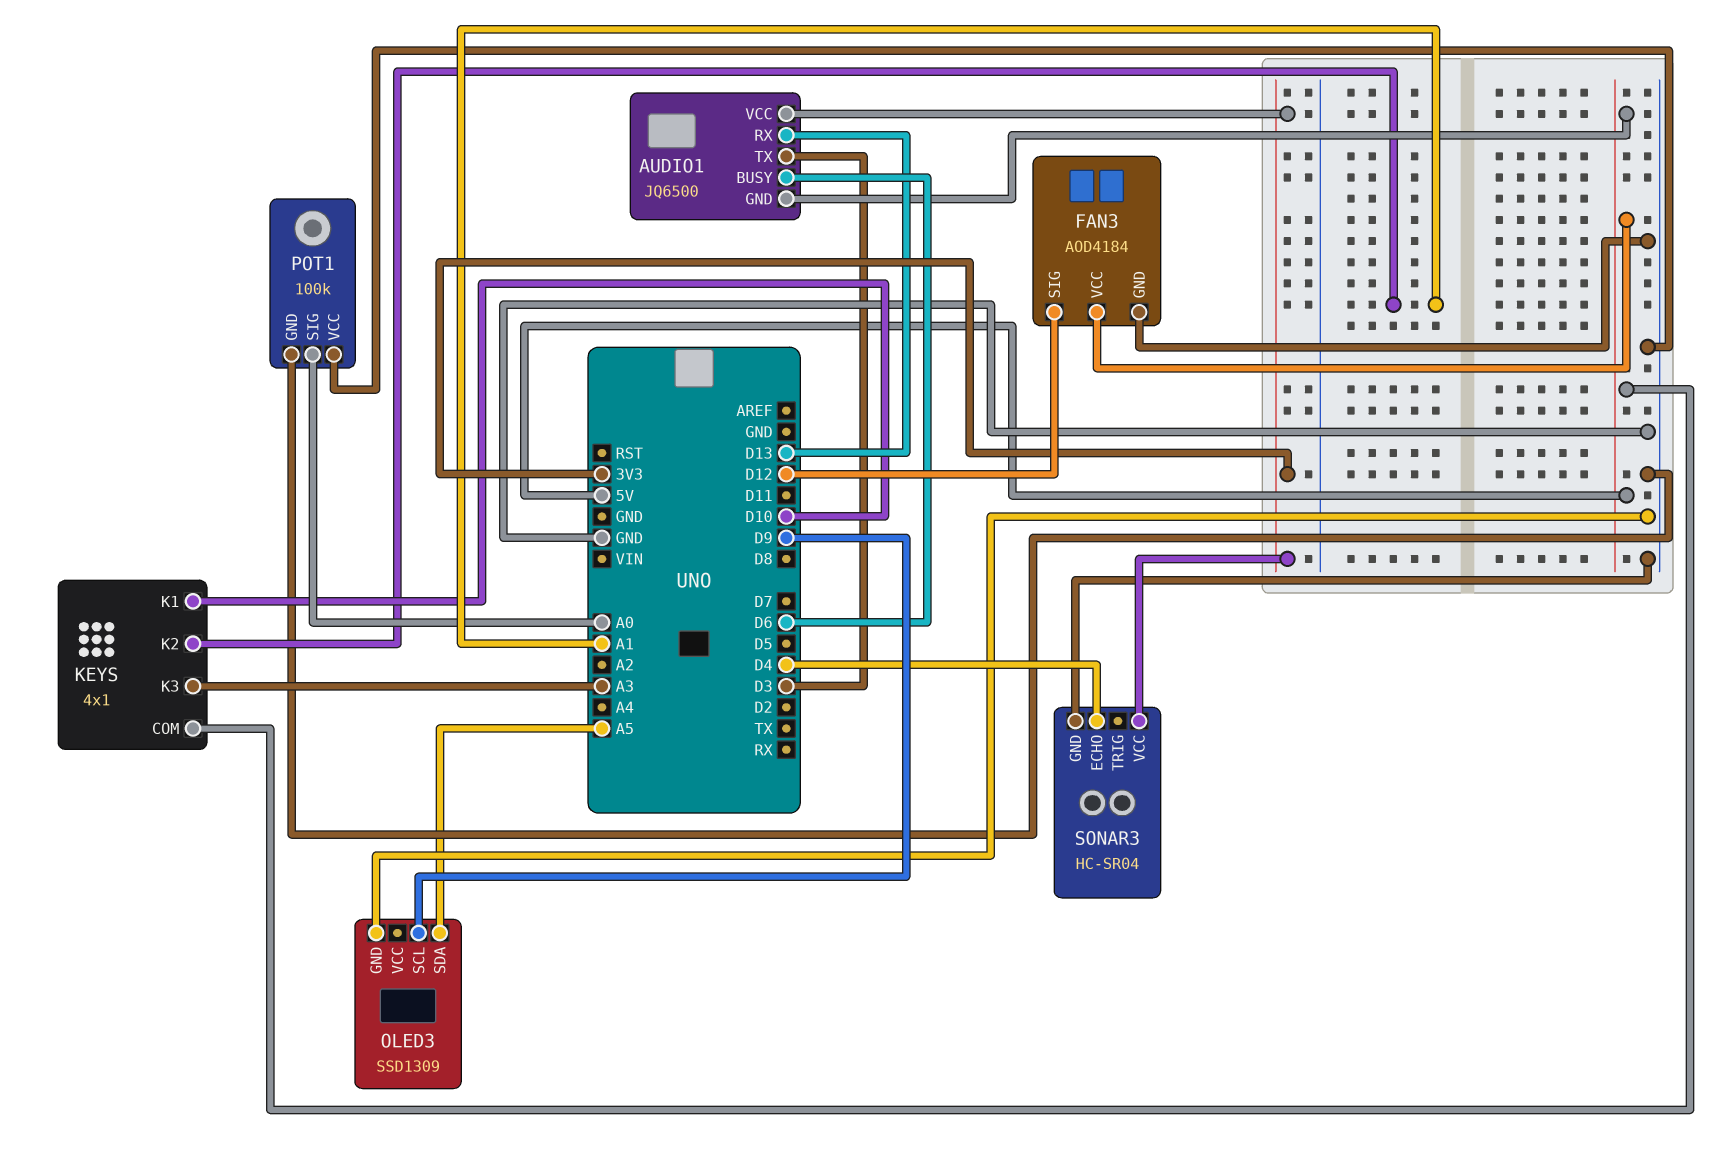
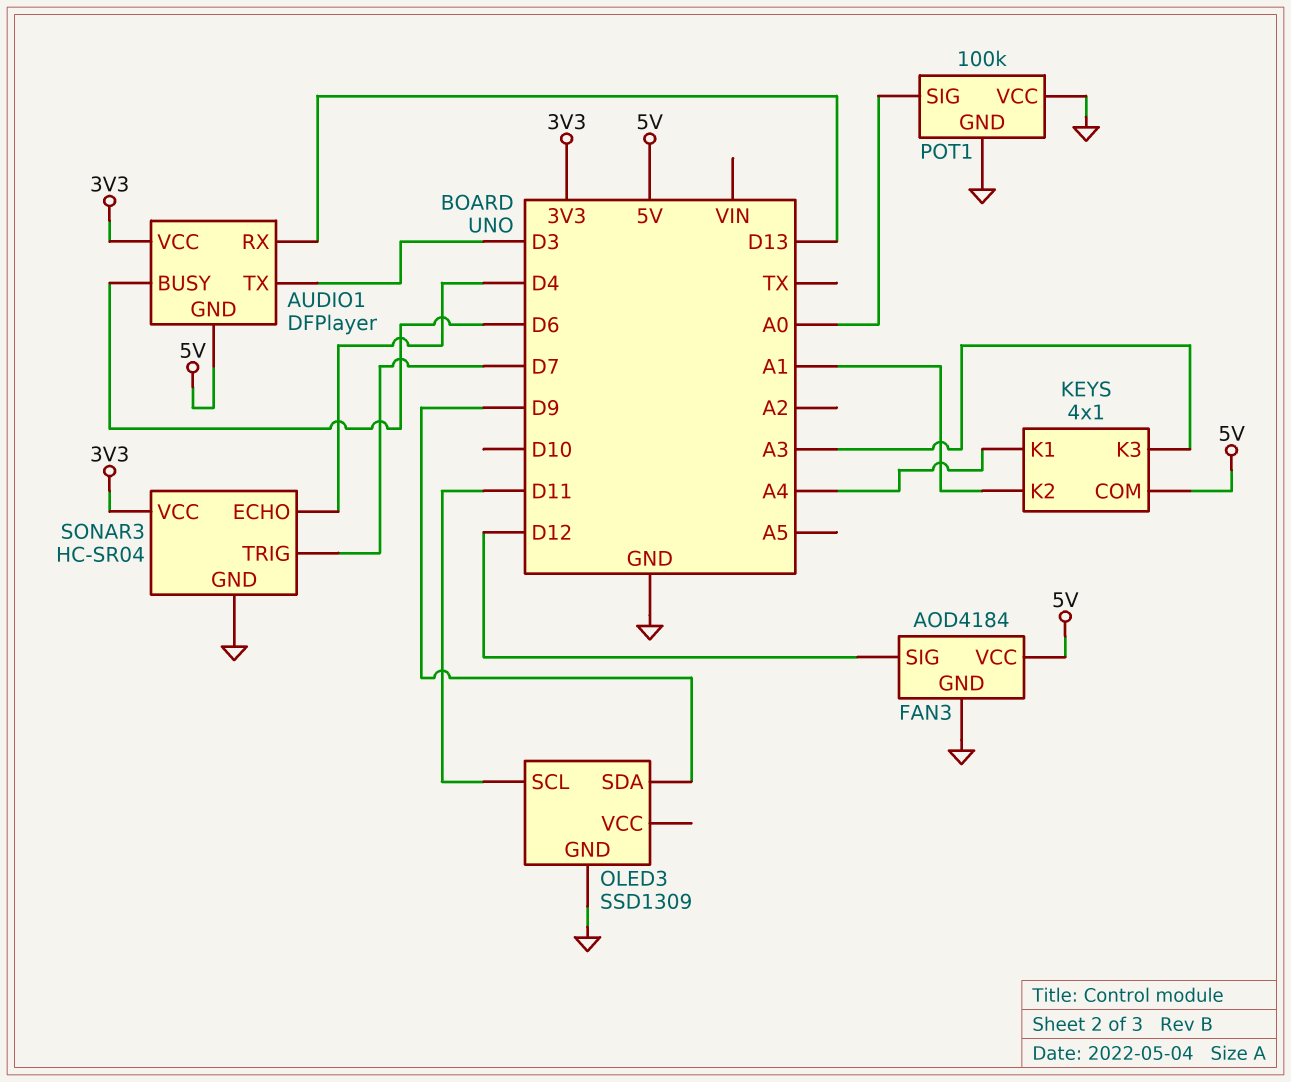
AUDIO1: JQ6500 -> DFPlayer
KEYS pin K1: D10 -> A4
OLED3 pin SCL: D9 -> D11
OLED3 pin SDA: A5 -> D9
SONAR3 pin TRIG: none -> D7

